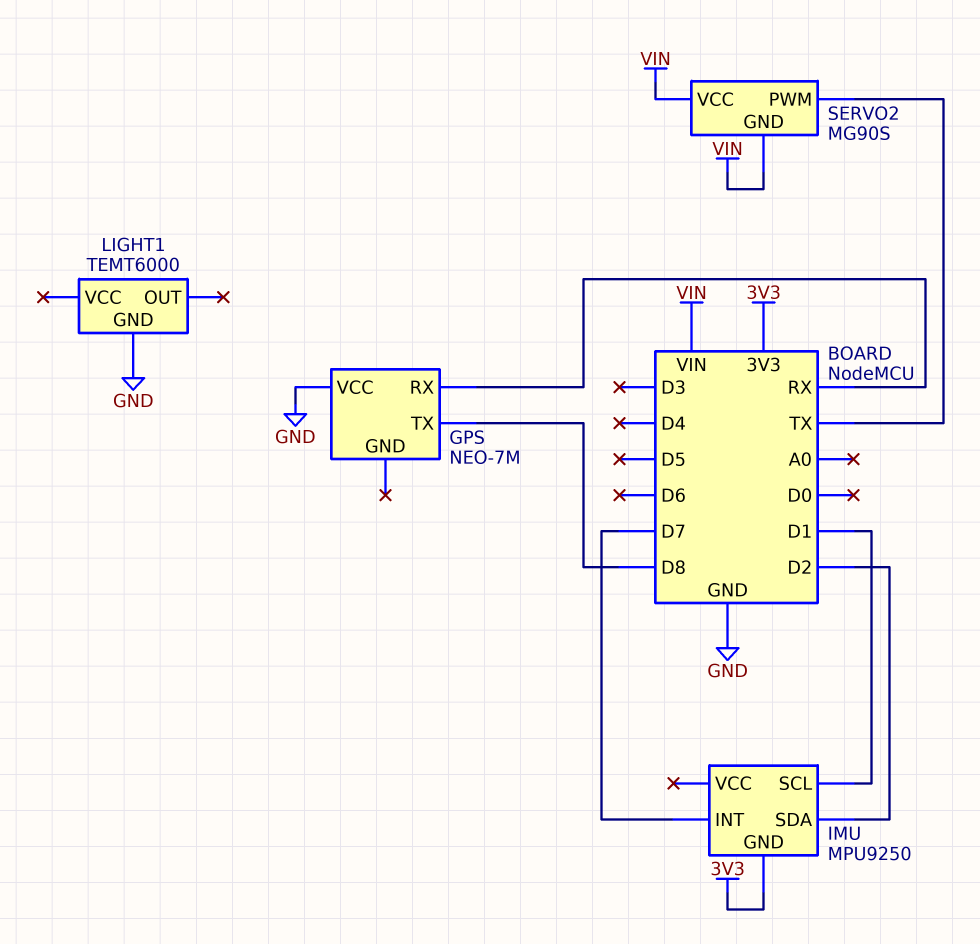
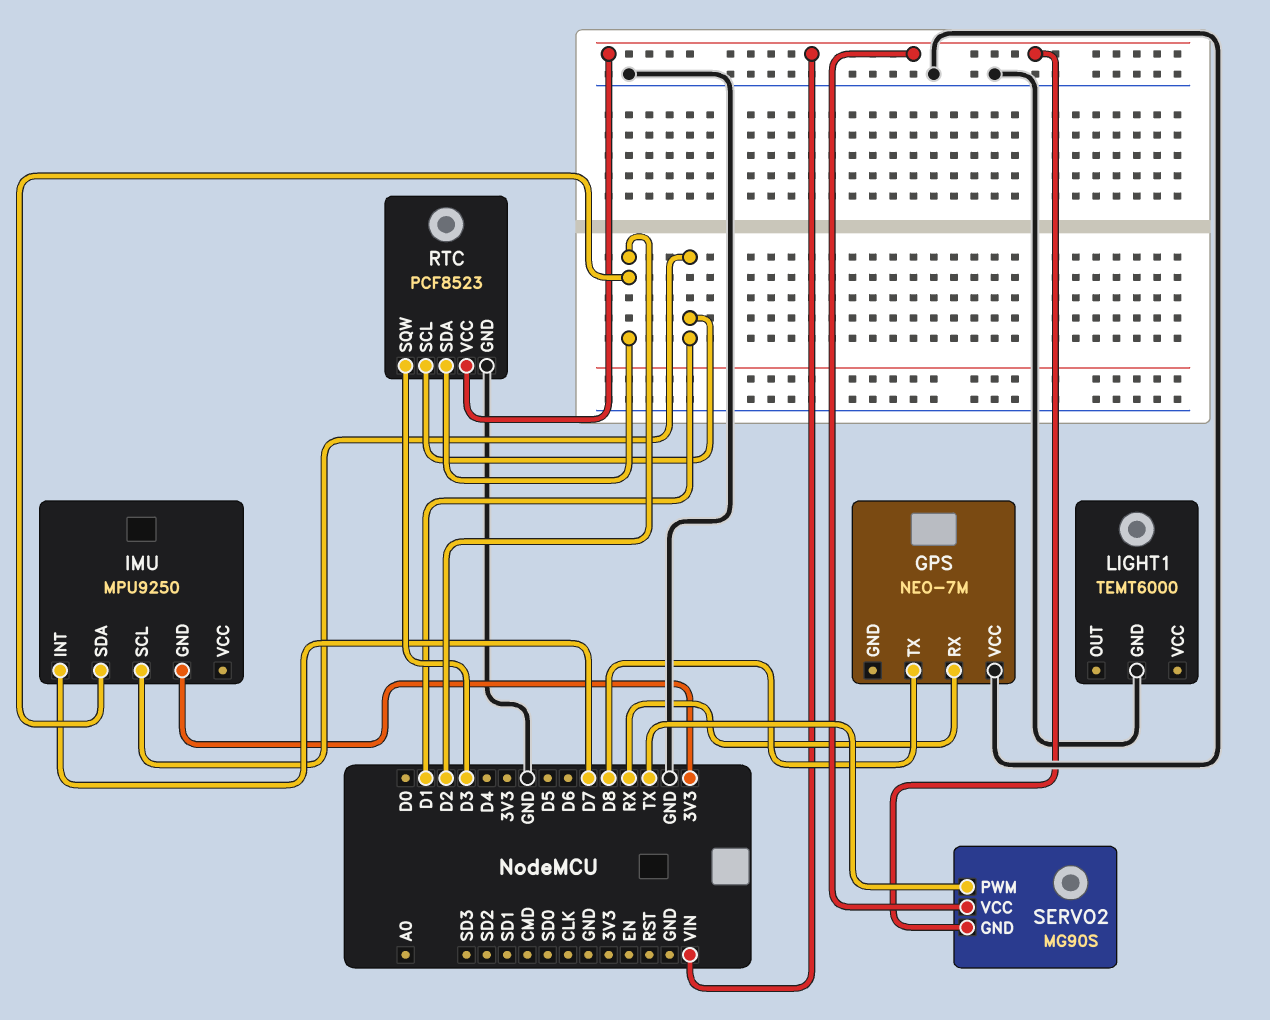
RTC: none -> PCF8523
RTC pin GND: none -> GND
RTC pin SCL: none -> D1
RTC pin SDA: none -> D2
RTC pin SQW: none -> D3
RTC pin VCC: none -> VIN

